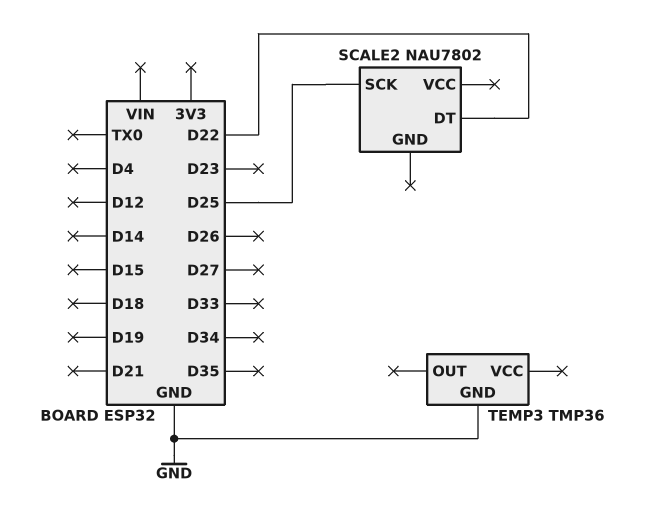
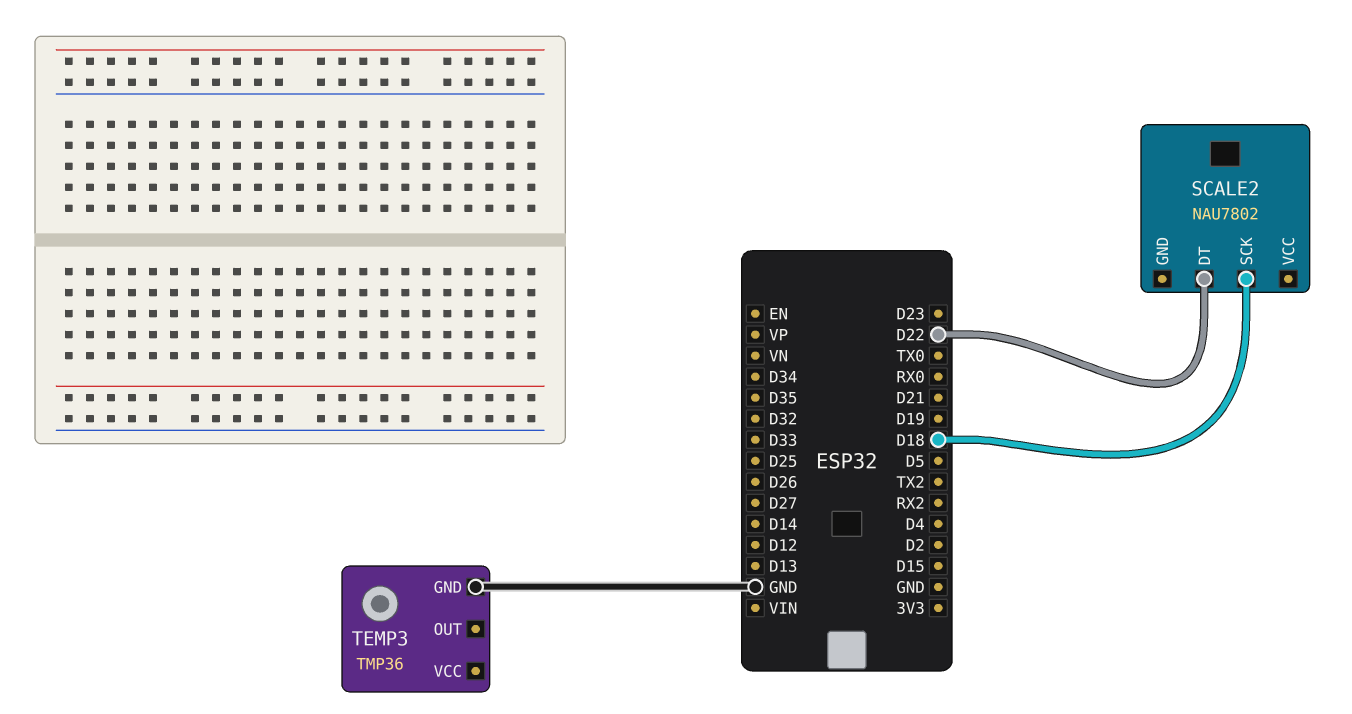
SCALE2 pin SCK: D25 -> D18

